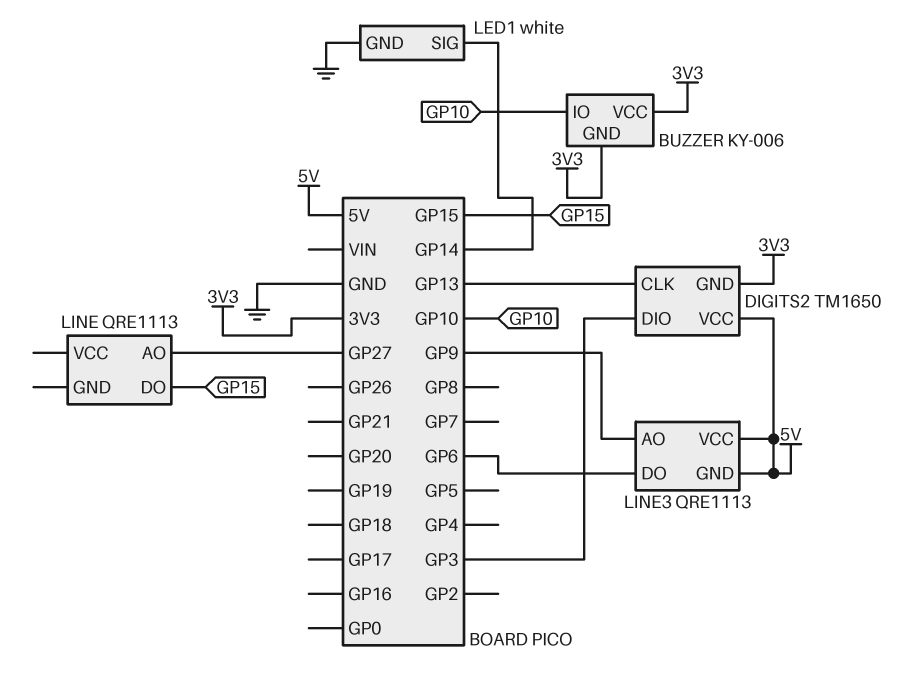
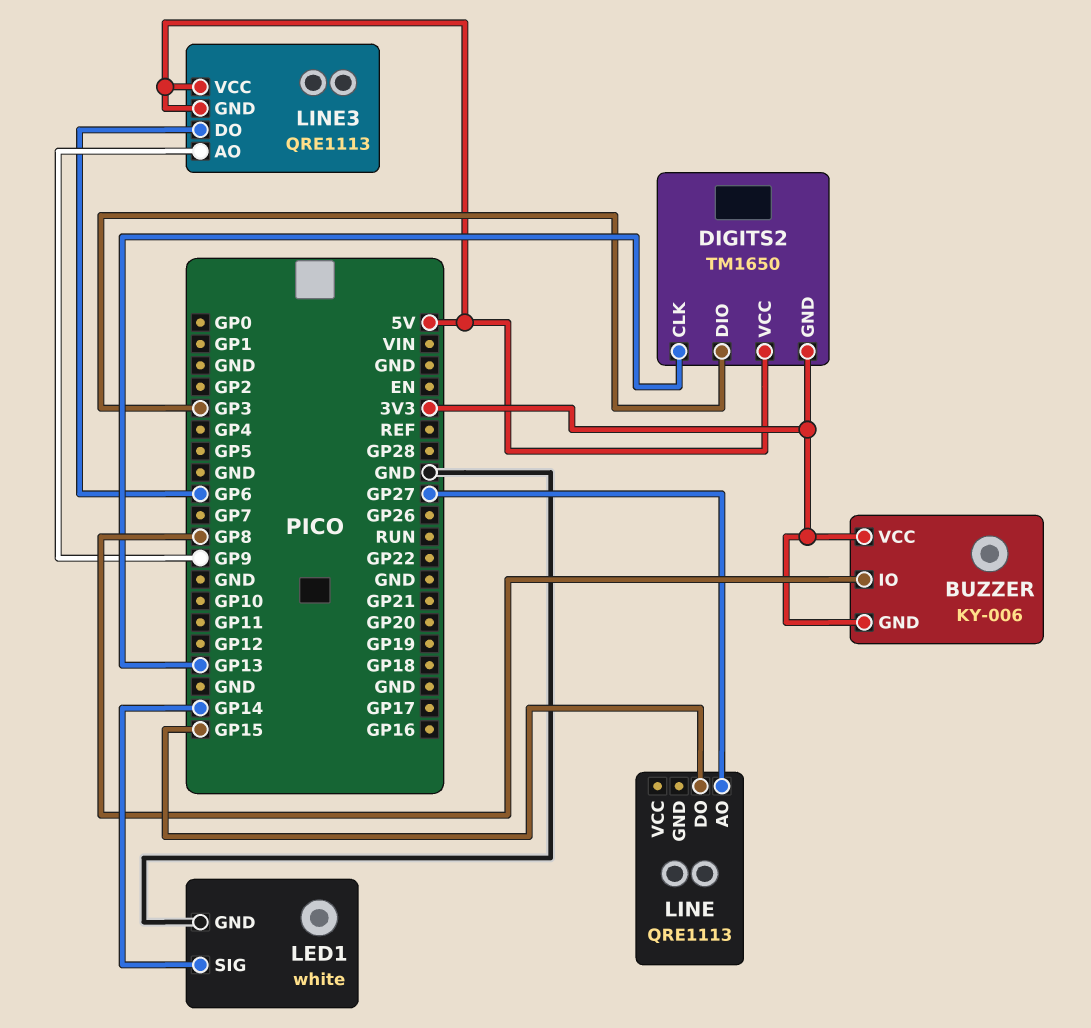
BUZZER pin IO: GP10 -> GP8

